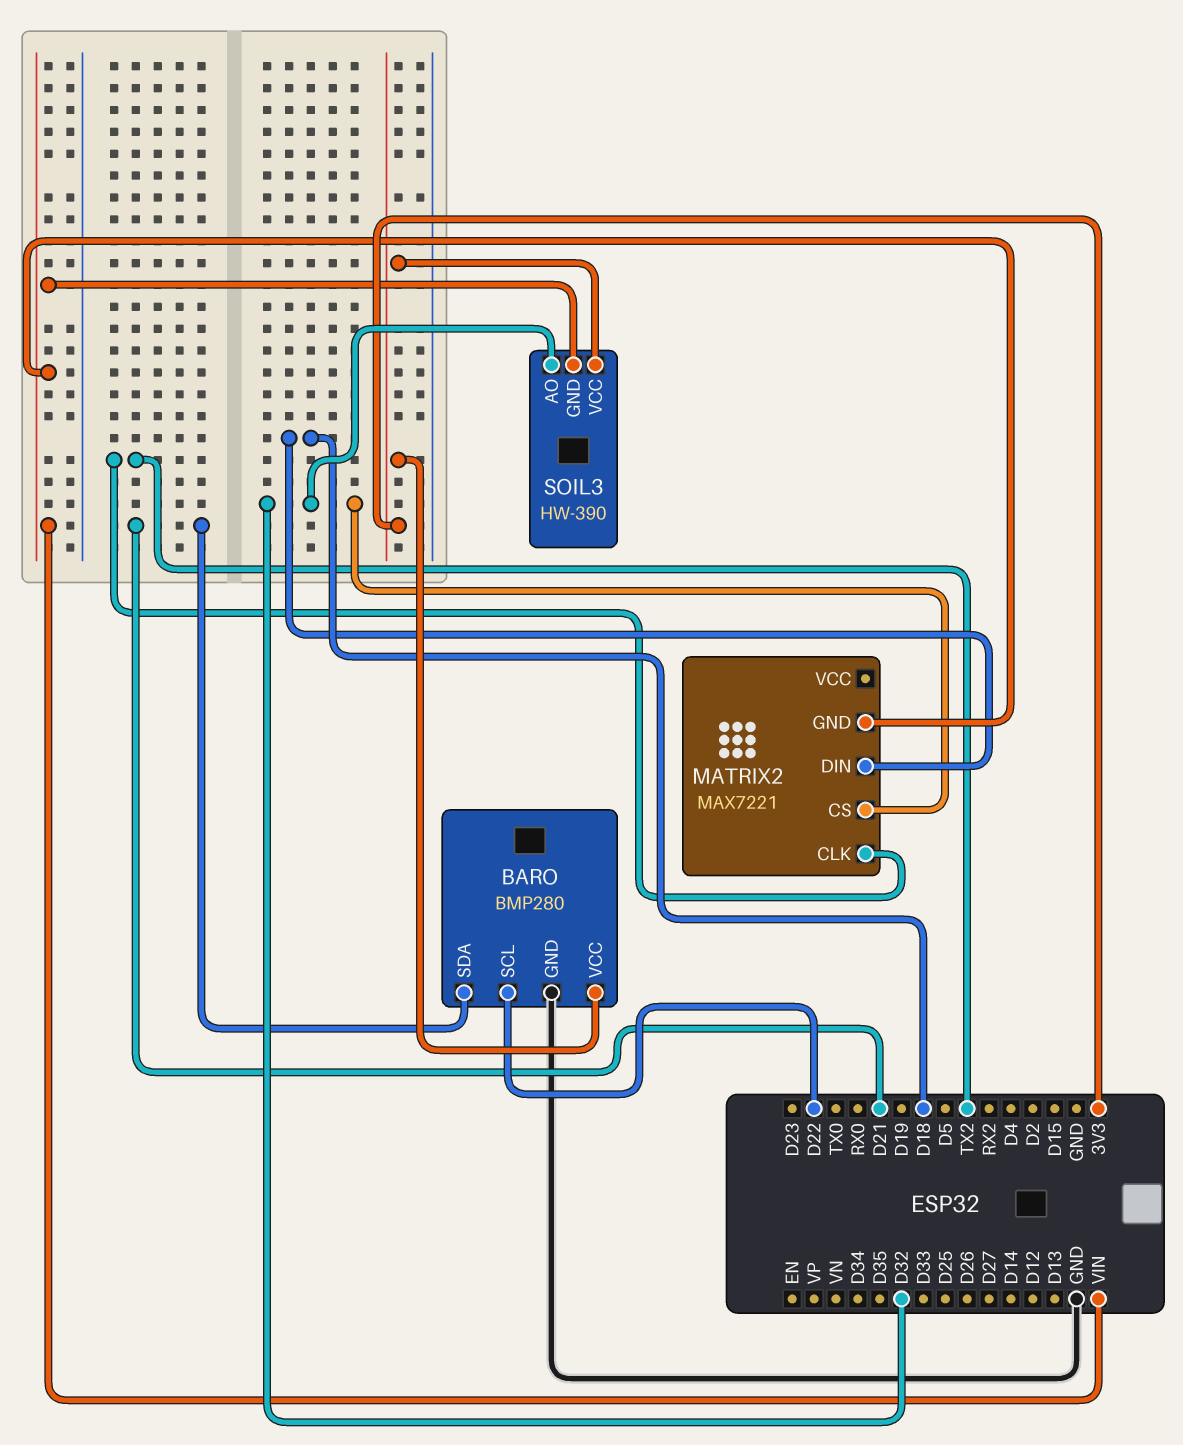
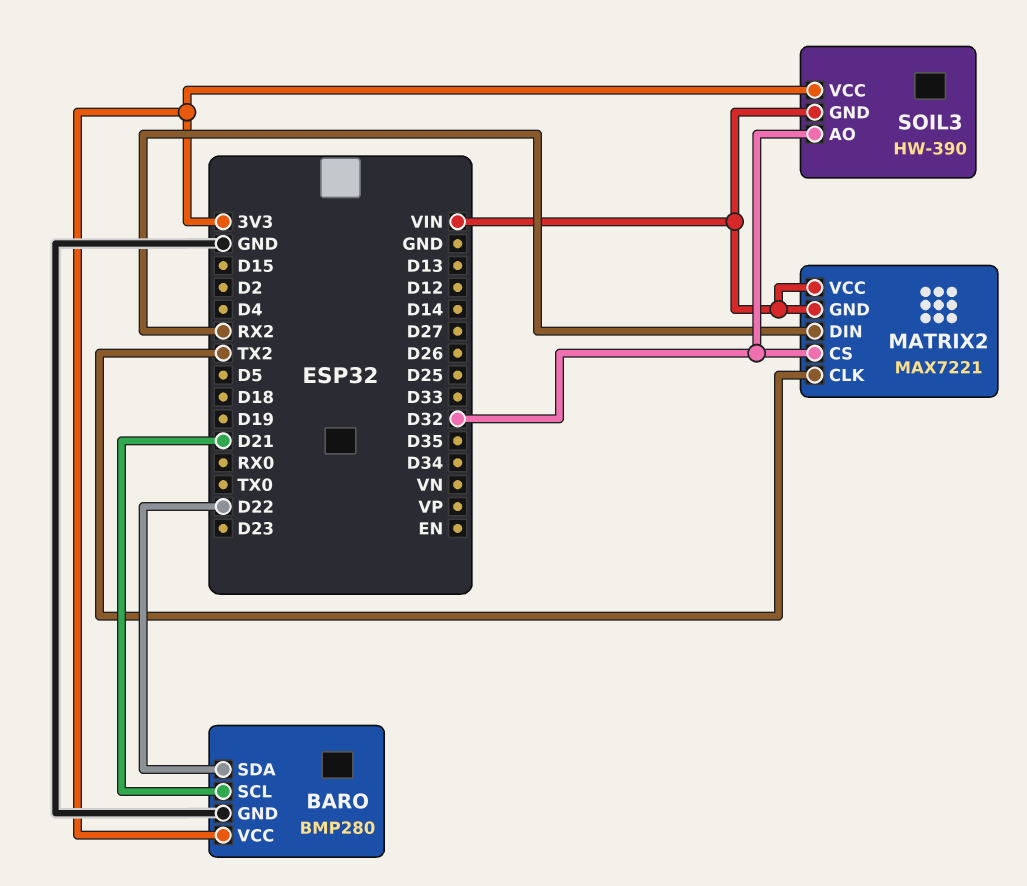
BARO pin SCL: D22 -> D21
BARO pin SDA: D21 -> D22
MATRIX2 pin DIN: D18 -> RX2
MATRIX2 pin VCC: none -> VIN

